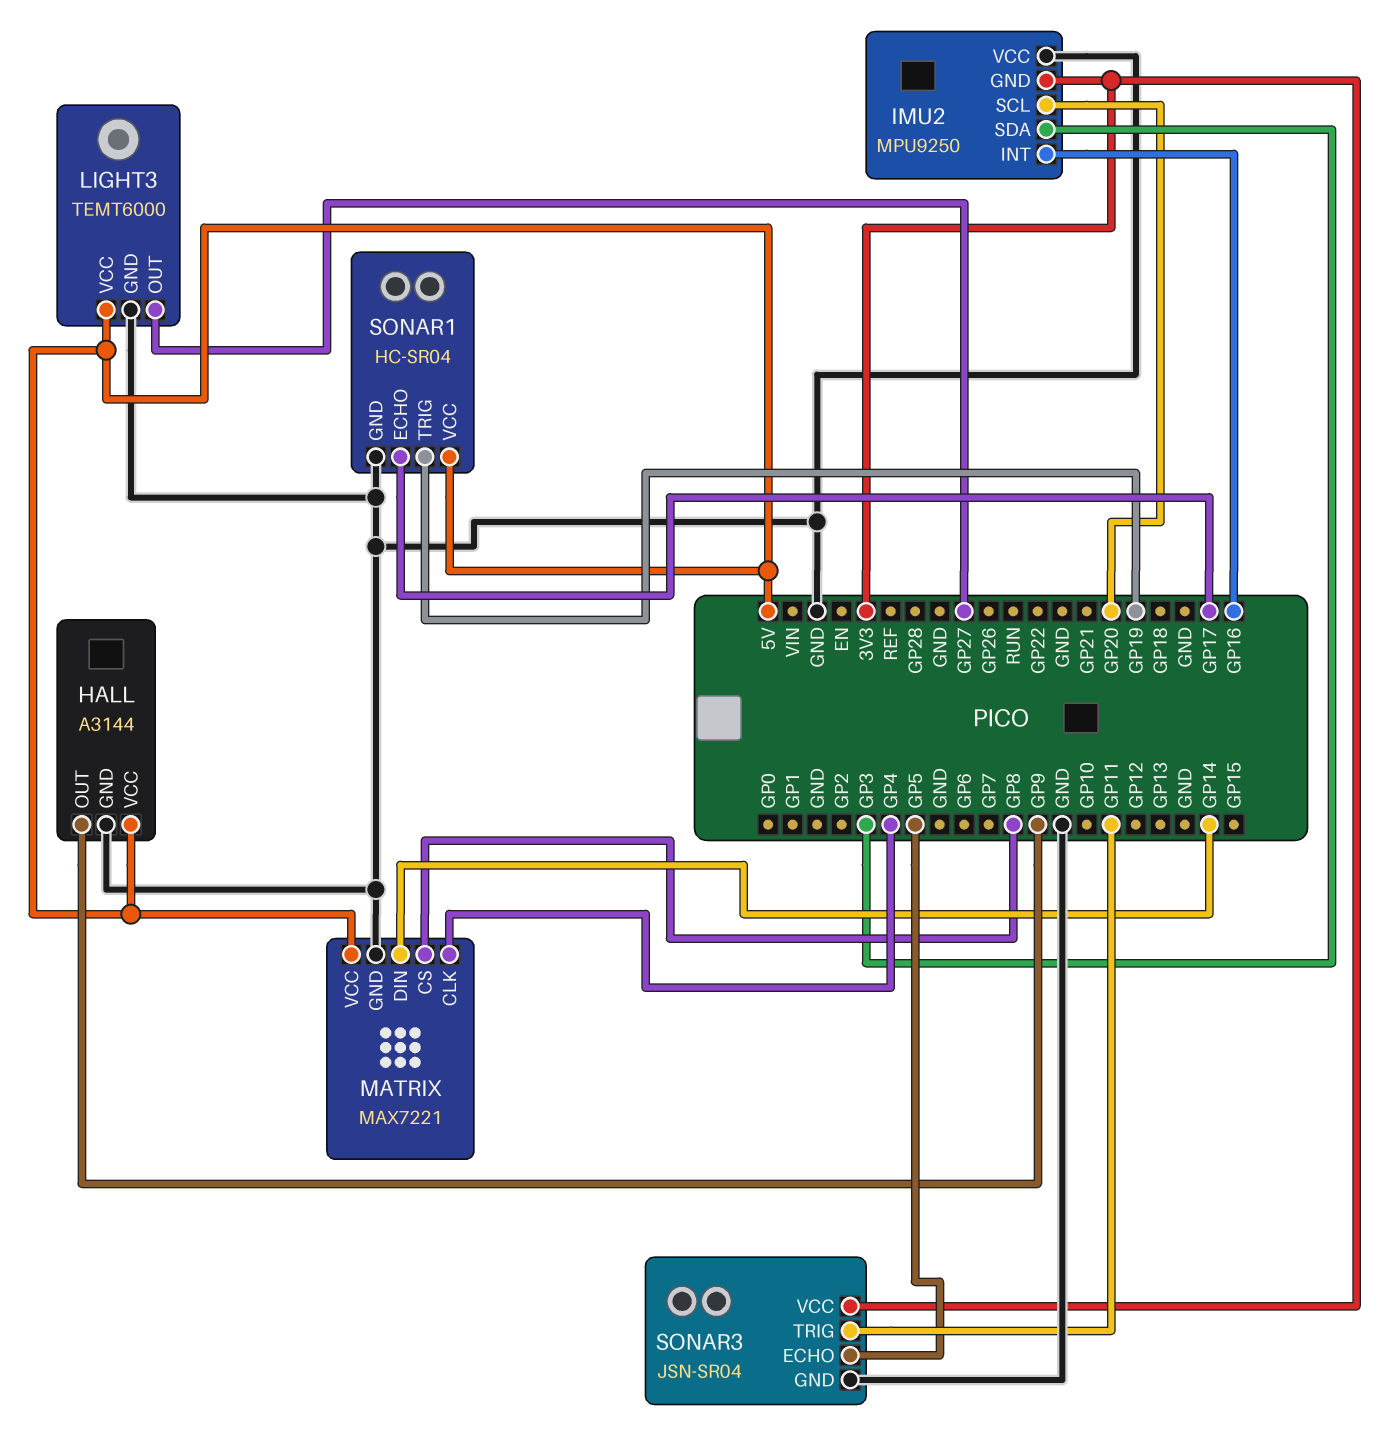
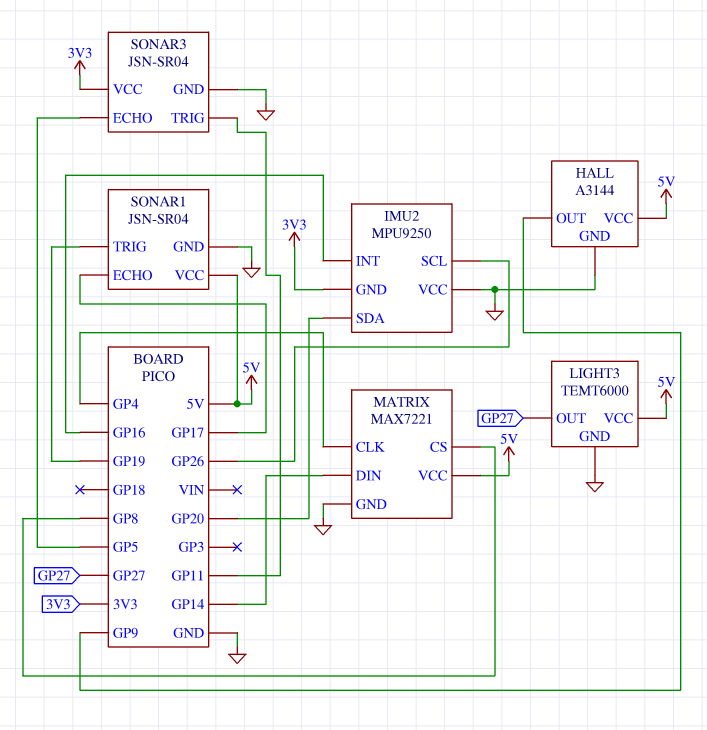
IMU2 pin SCL: GP20 -> GP26
IMU2 pin SDA: GP3 -> GP20
SONAR1: HC-SR04 -> JSN-SR04

